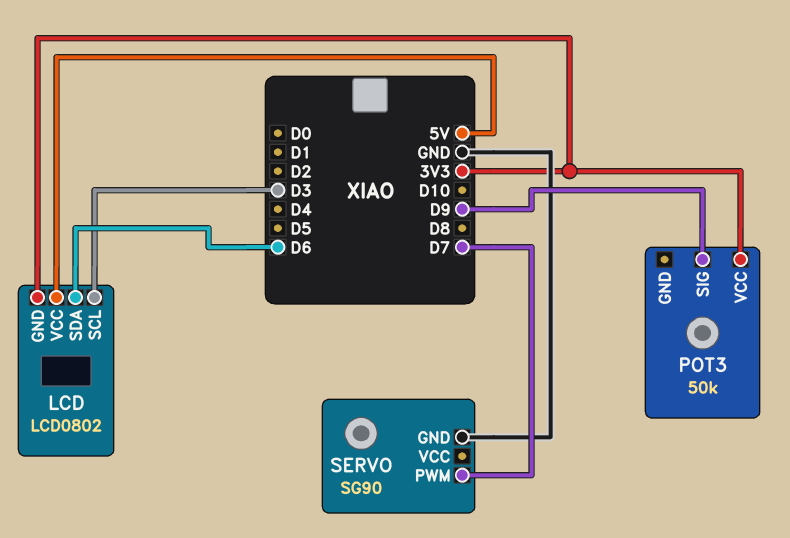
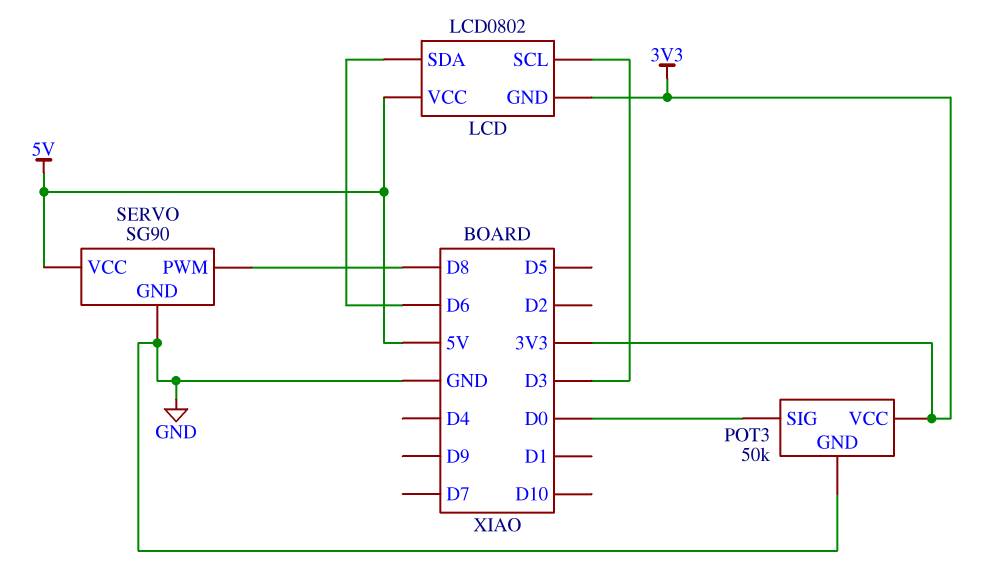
POT3 pin GND: none -> GND
POT3 pin SIG: D9 -> D0
SERVO pin PWM: D7 -> D8
SERVO pin VCC: none -> 5V

